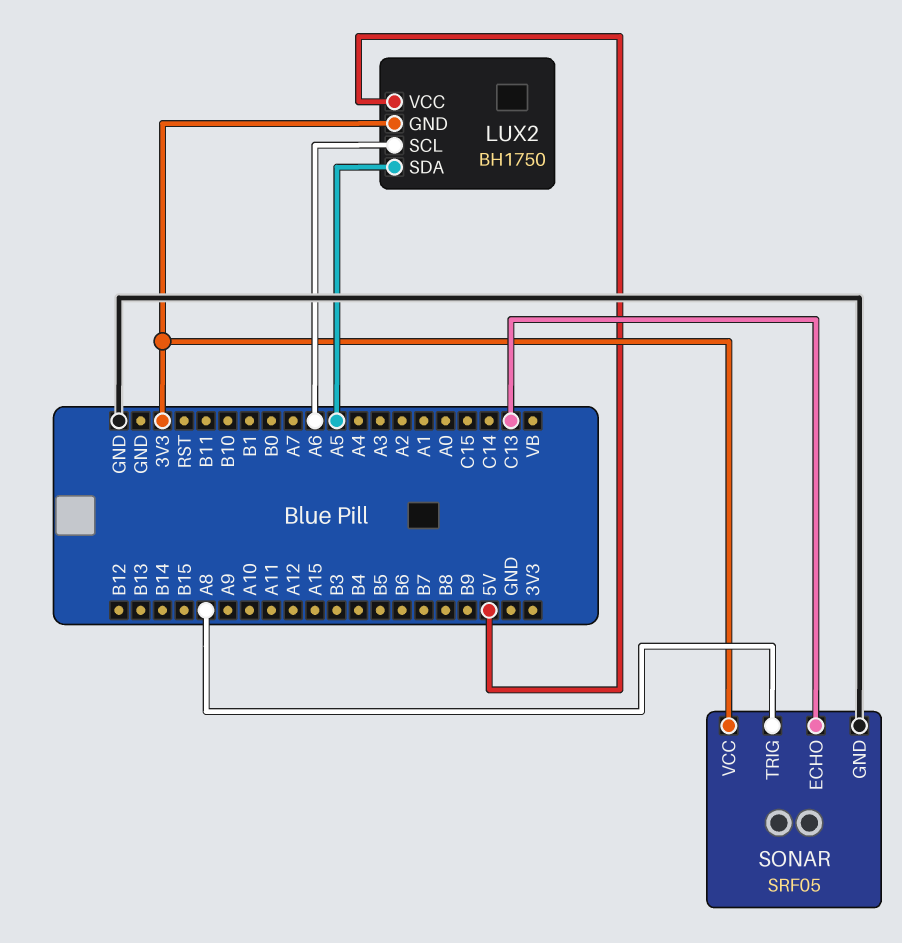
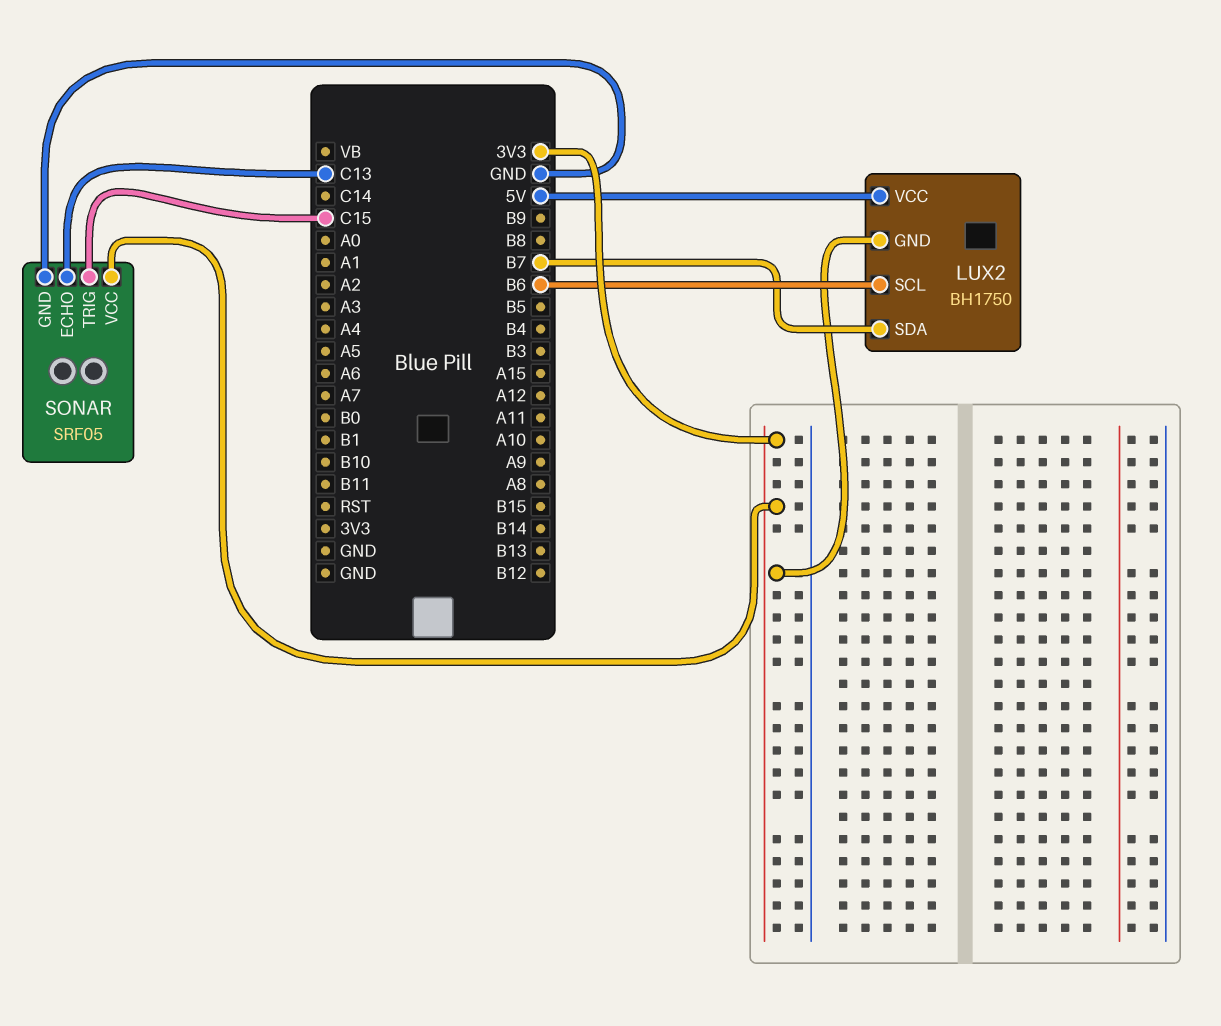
LUX2 pin SCL: A6 -> B6
LUX2 pin SDA: A5 -> B7
SONAR pin TRIG: A8 -> C15

